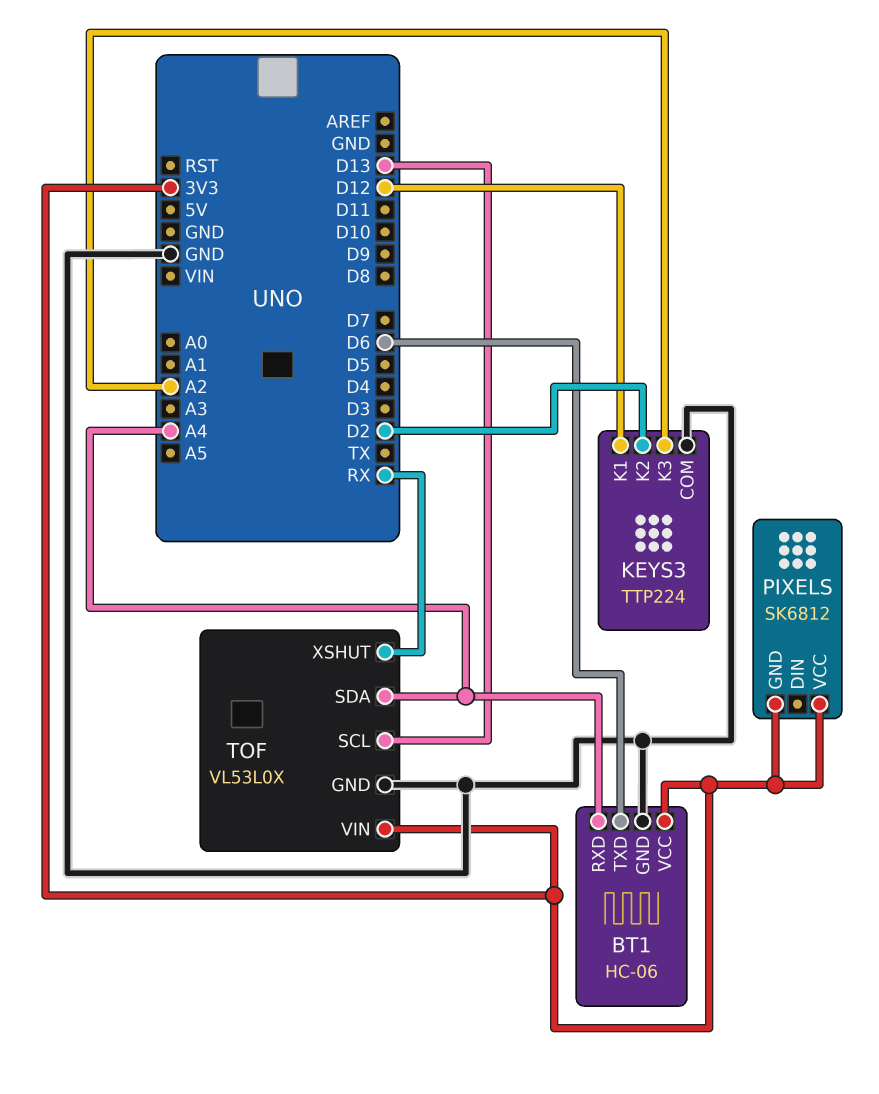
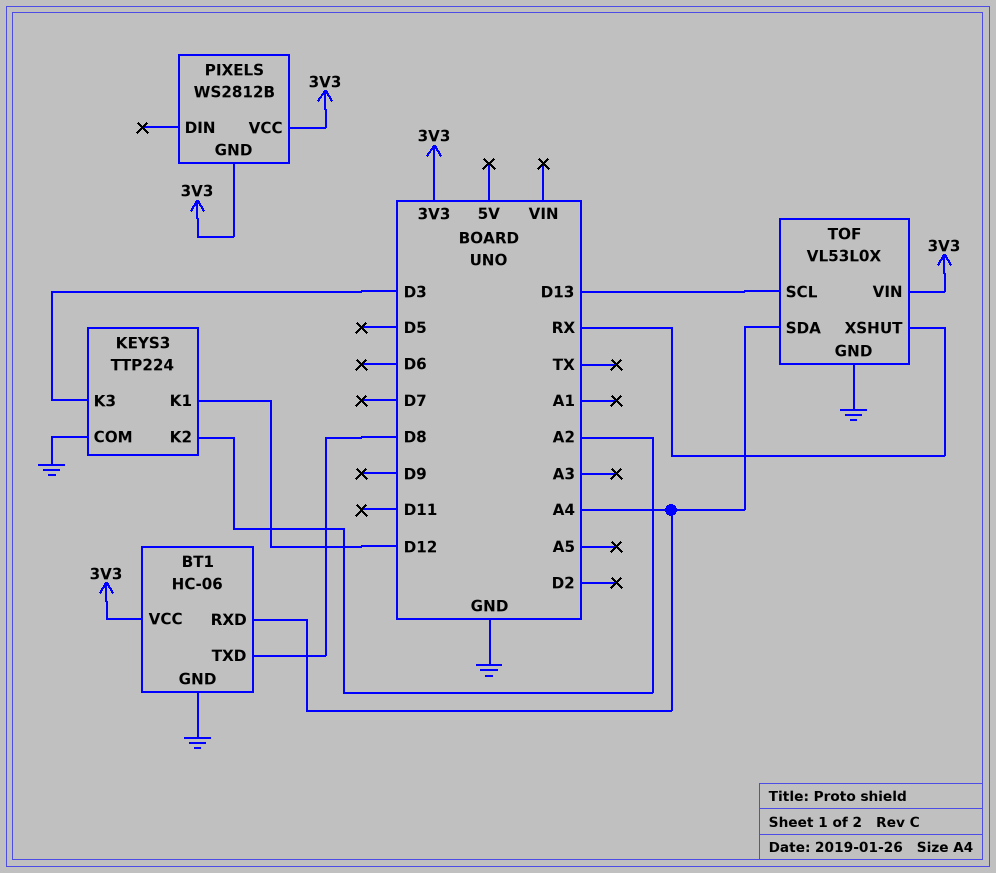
BT1 pin TXD: D6 -> D8
KEYS3 pin K2: D2 -> A2
KEYS3 pin K3: A2 -> D3
PIXELS: SK6812 -> WS2812B

